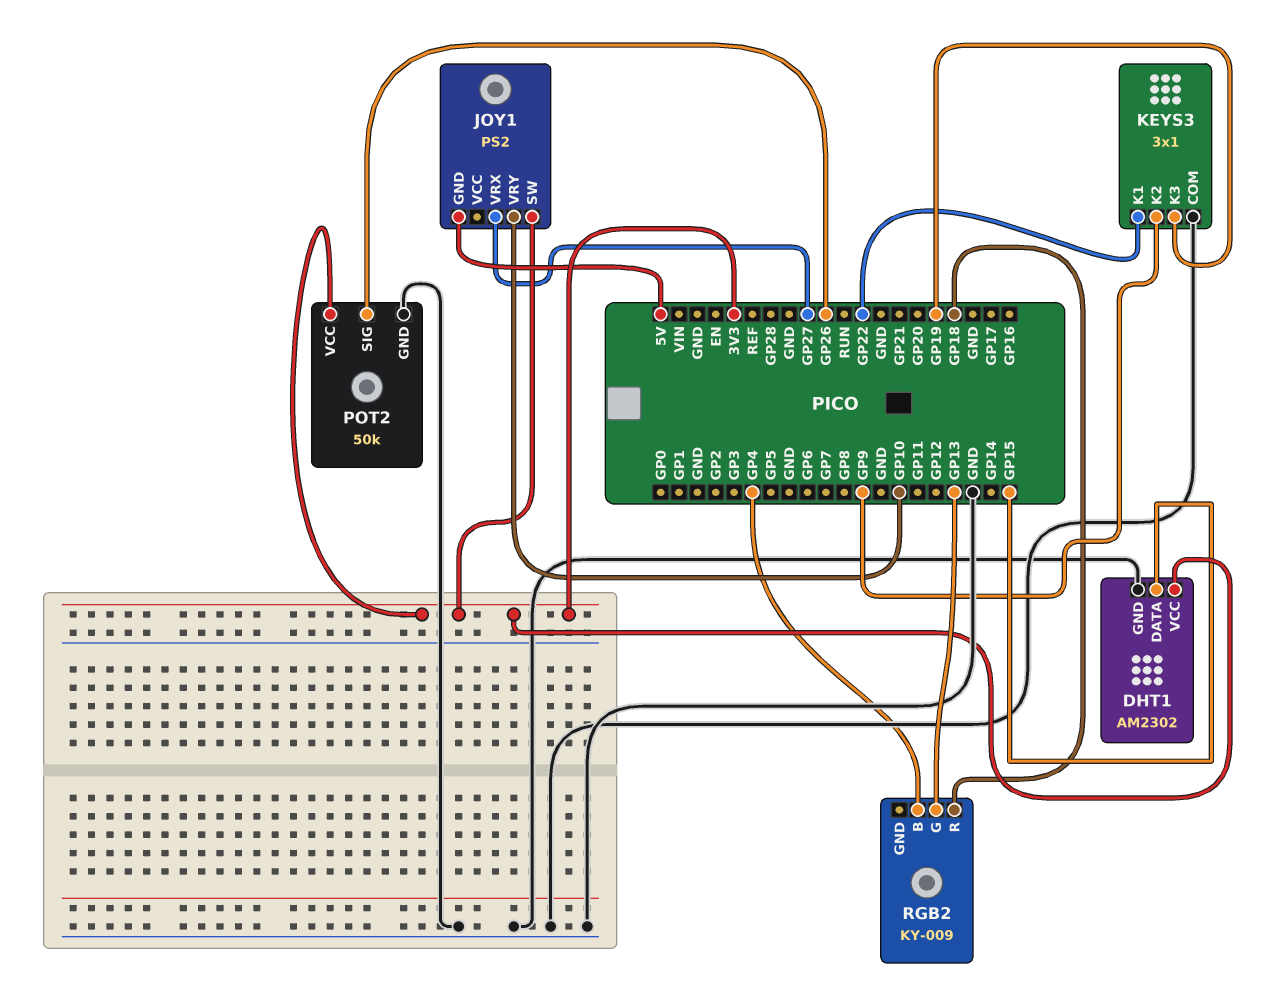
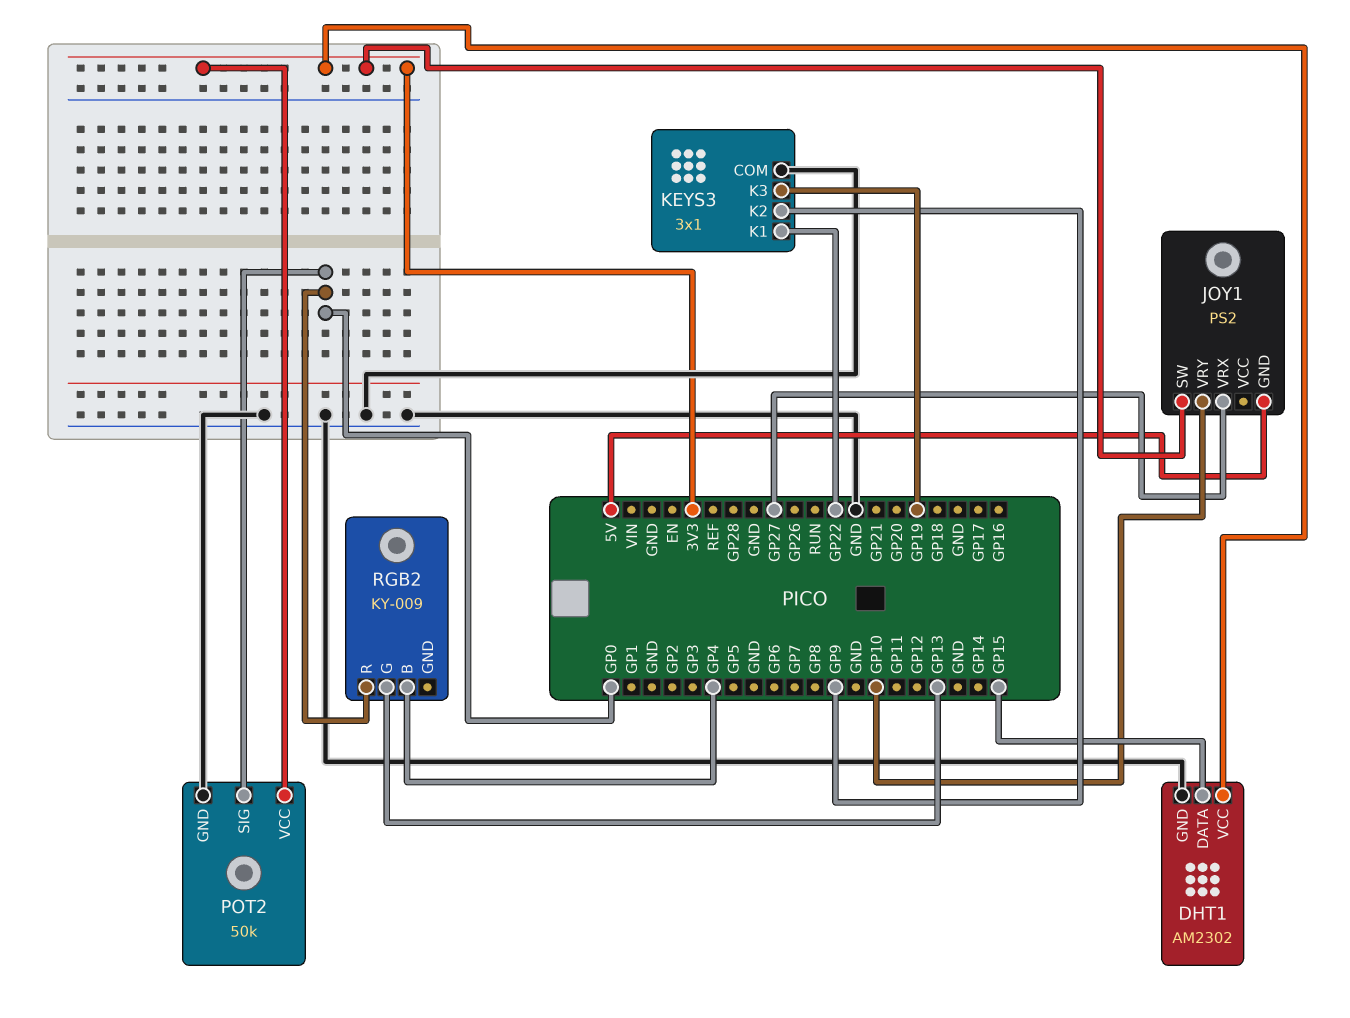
POT2 pin SIG: GP26 -> GP0
RGB2 pin R: GP18 -> GP0

